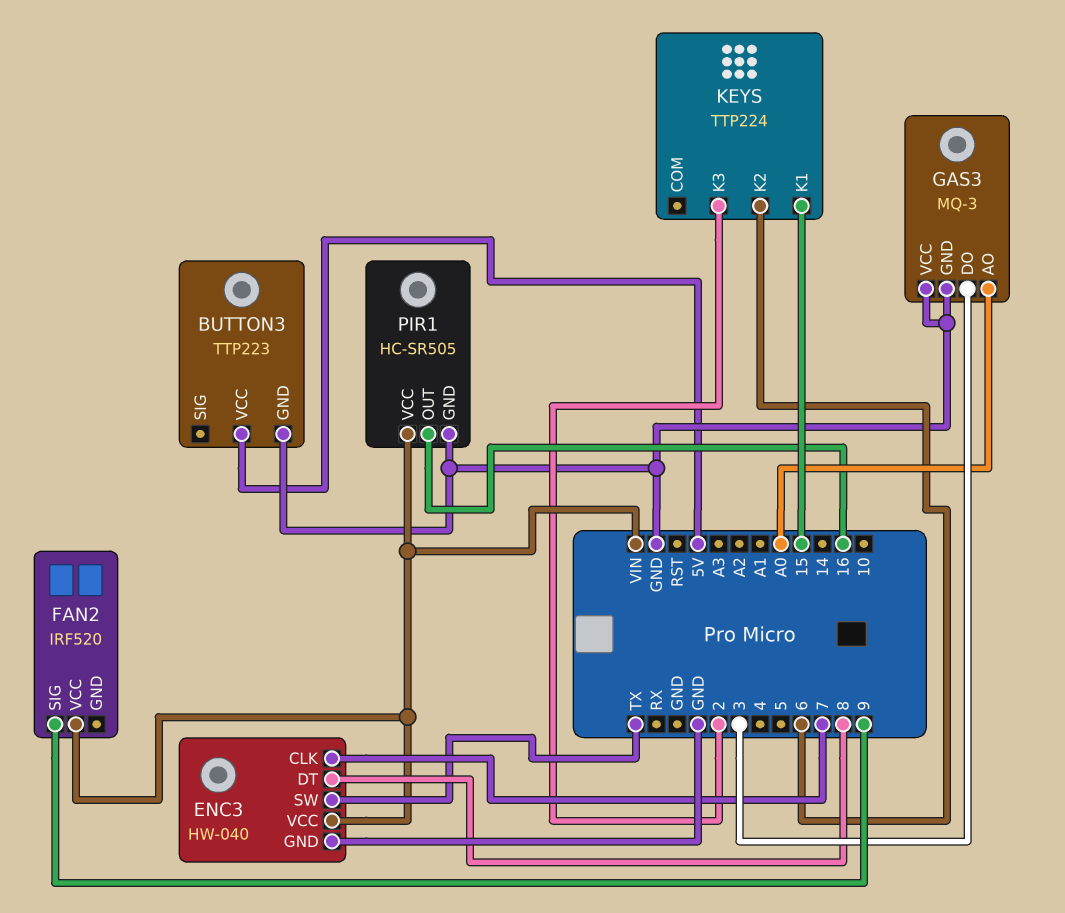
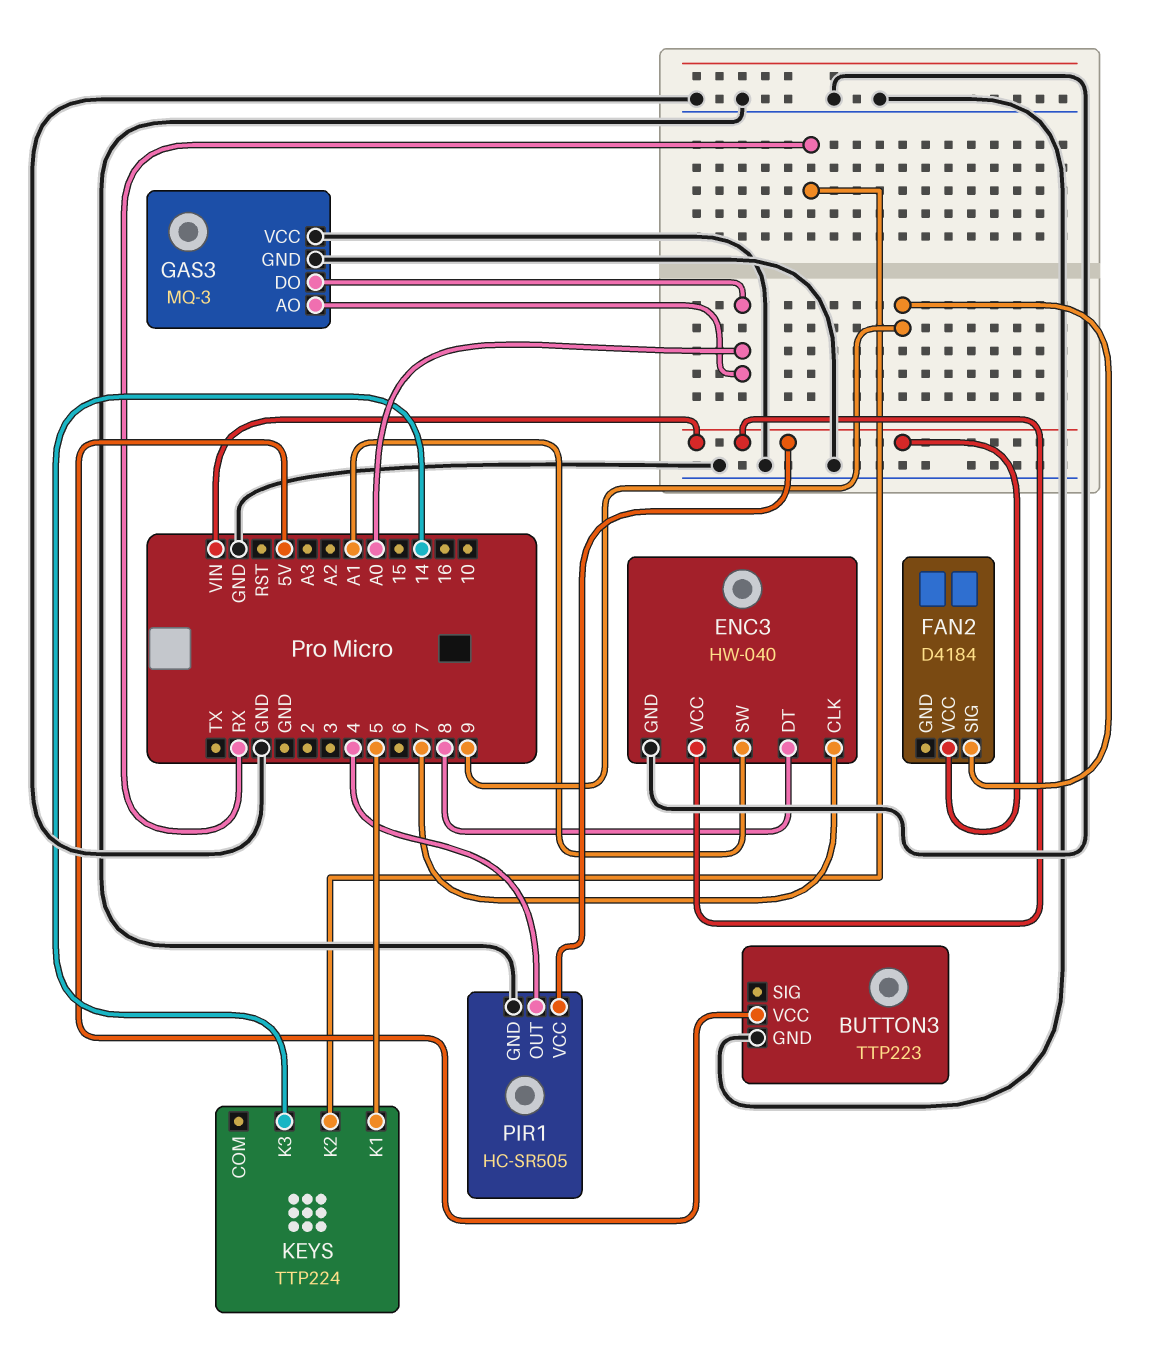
ENC3 pin SW: TX -> A1
FAN2: IRF520 -> D4184
GAS3 pin DO: 3 -> A0
KEYS pin K1: 15 -> 5
KEYS pin K2: 6 -> RX
KEYS pin K3: 2 -> 14
PIR1 pin OUT: 16 -> 4

